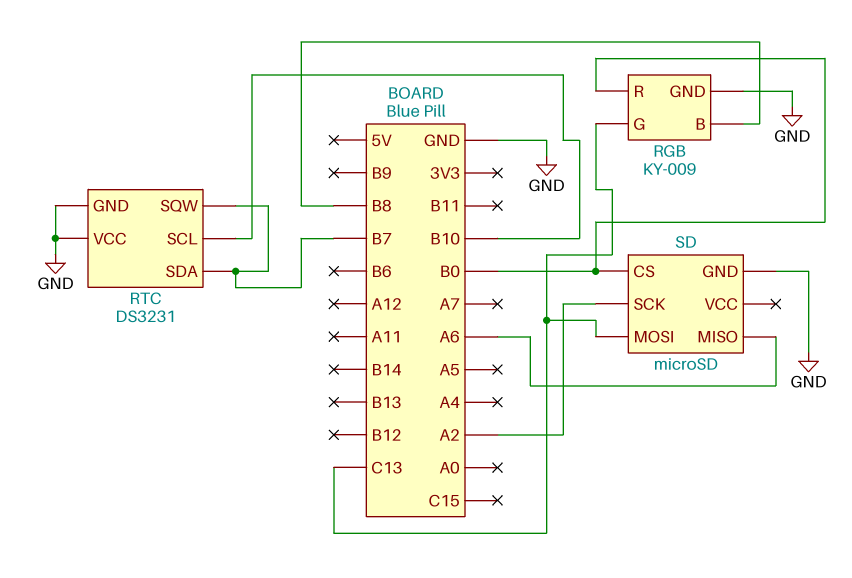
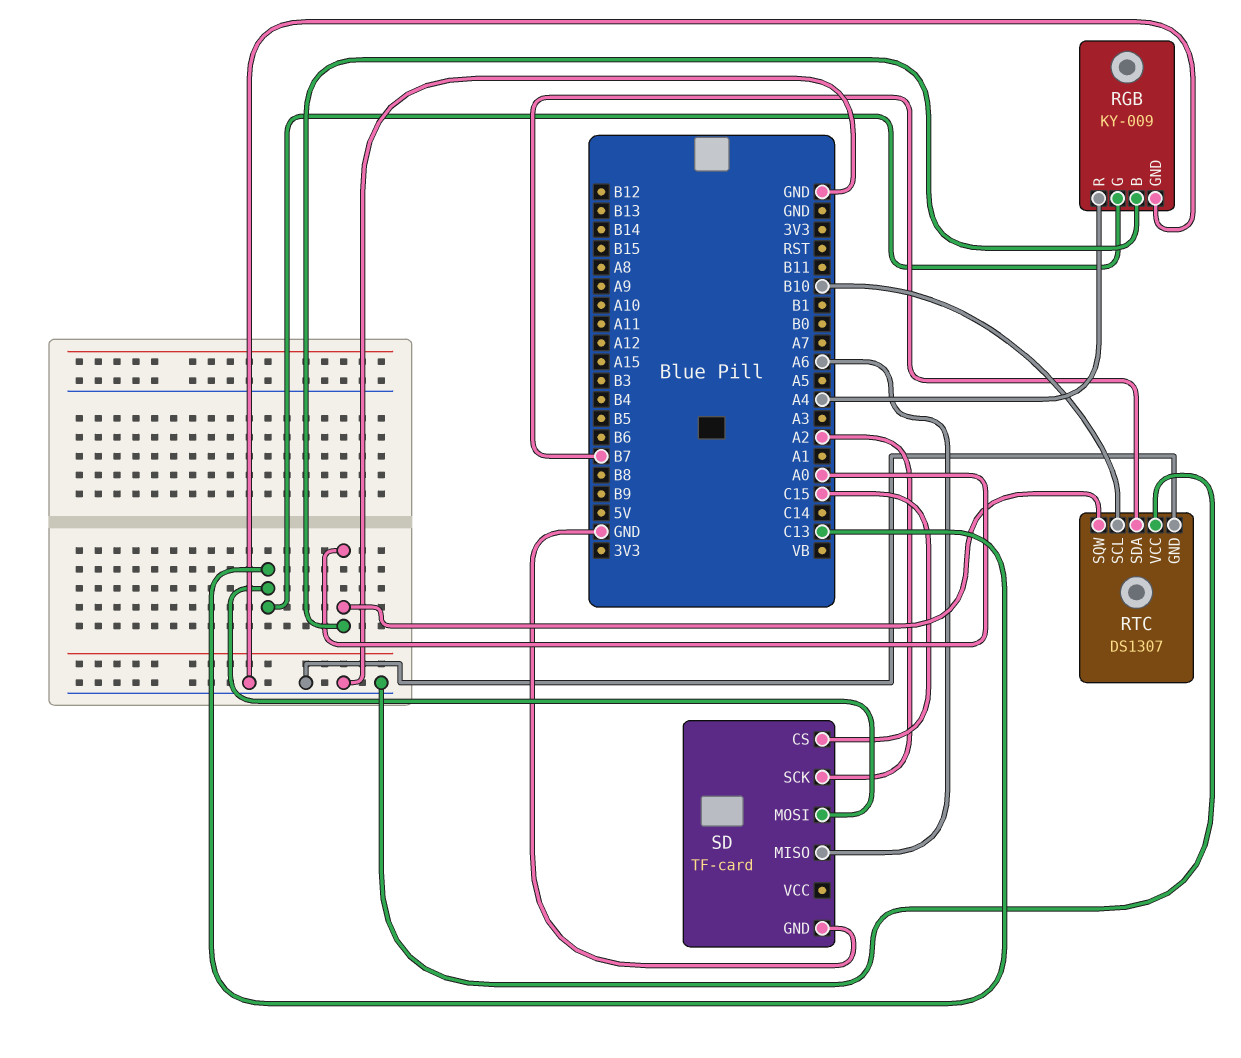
RGB pin B: B8 -> A0
RGB pin R: B0 -> A4
RTC: DS3231 -> DS1307
RTC pin SQW: B7 -> A0
SD: microSD -> TF-card
SD pin CS: B0 -> C15

